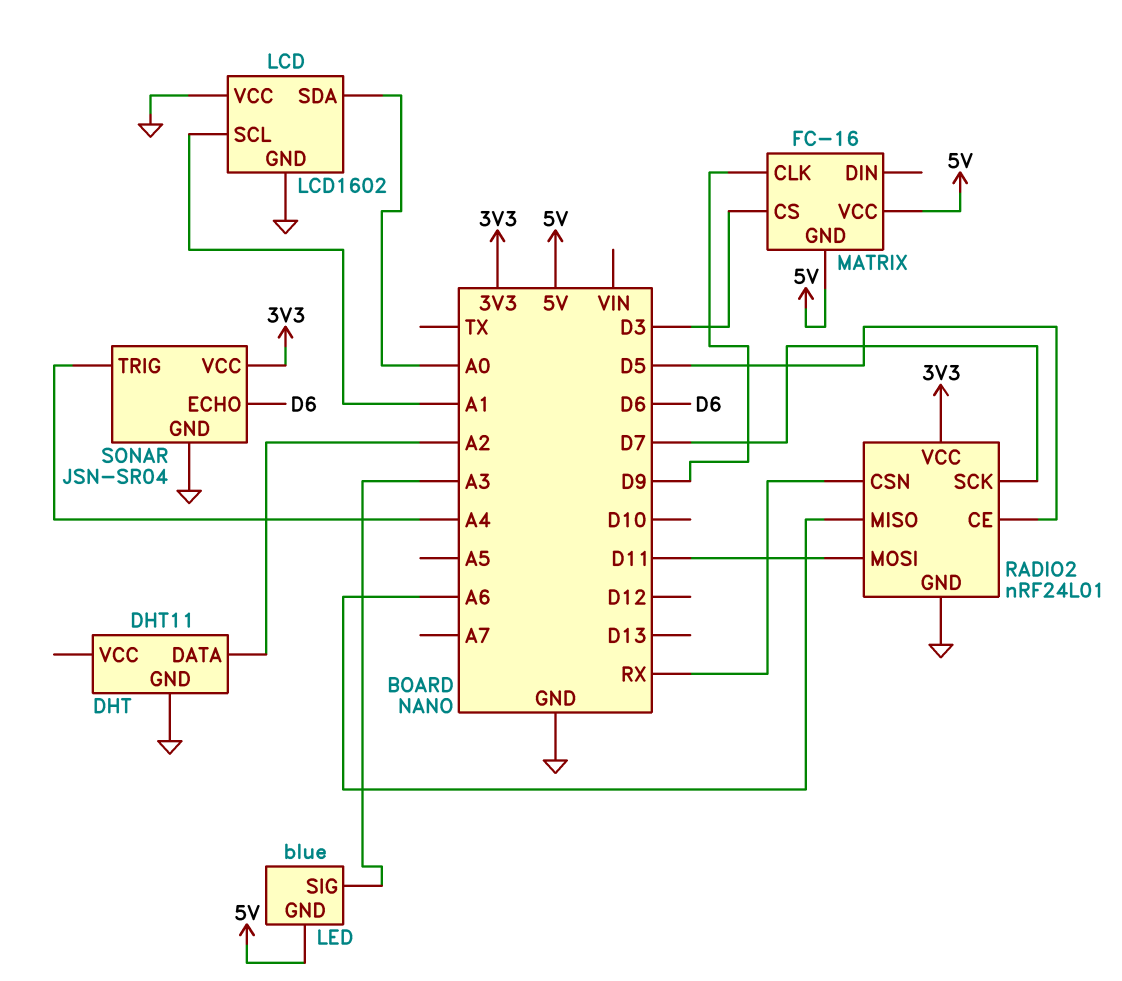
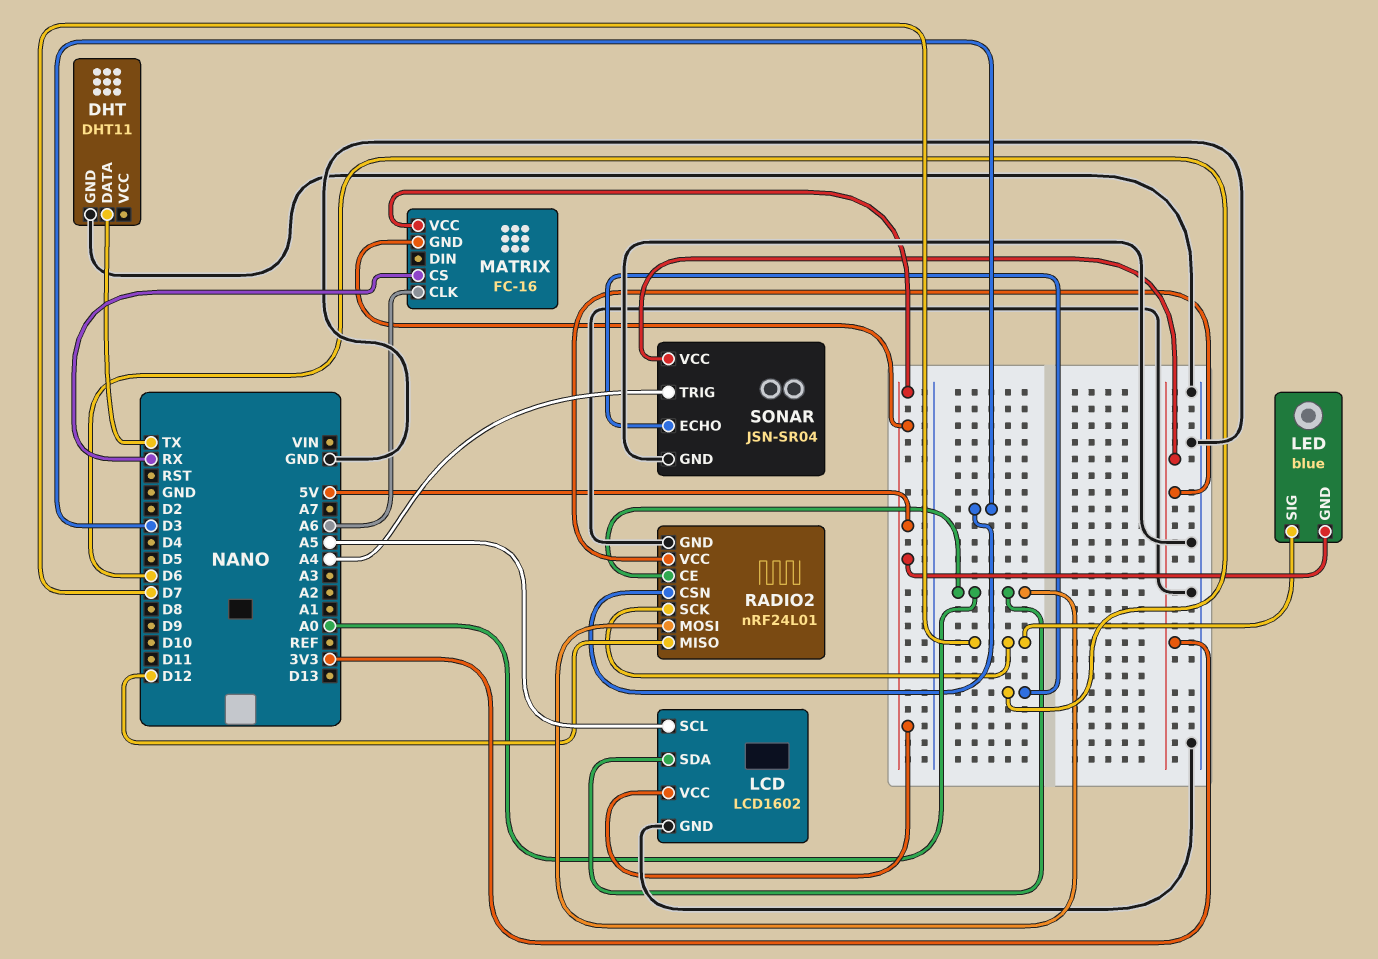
DHT pin DATA: A2 -> TX
LCD pin SCL: A1 -> A5
LCD pin VCC: GND -> 5V
LED pin SIG: A3 -> D7
MATRIX pin CLK: D9 -> A6
MATRIX pin CS: D3 -> RX
RADIO2 pin CE: D5 -> A0
RADIO2 pin CSN: RX -> D3
RADIO2 pin MISO: A6 -> D12
RADIO2 pin MOSI: D11 -> A0

